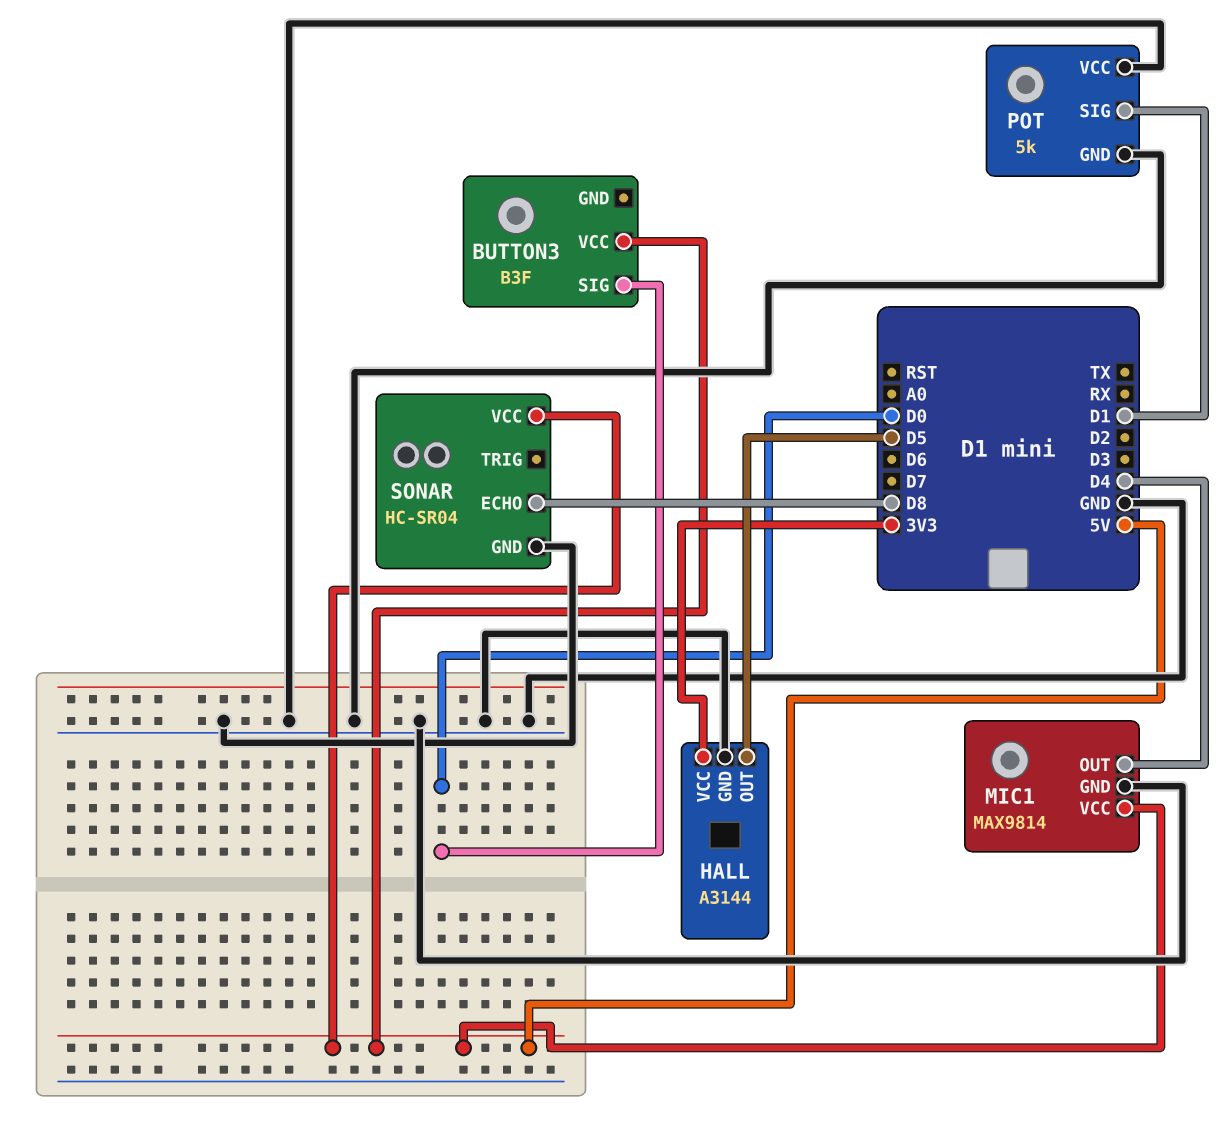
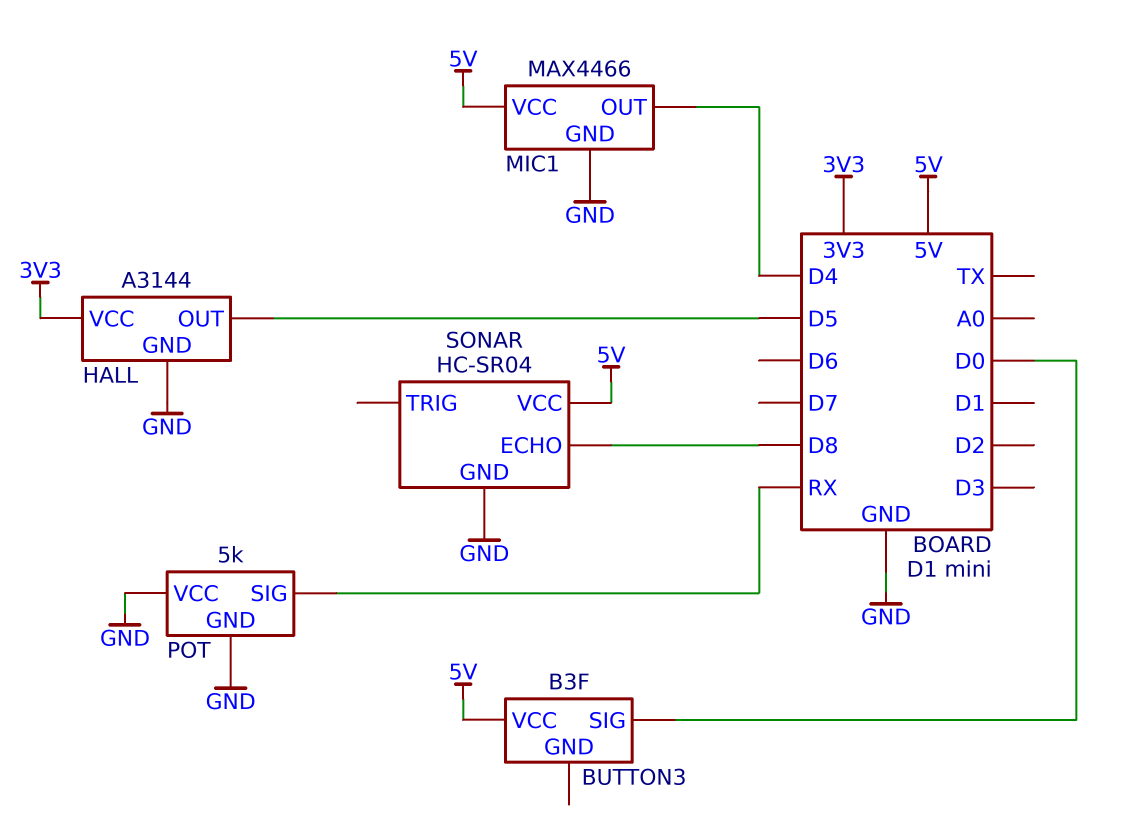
MIC1: MAX9814 -> MAX4466
POT pin SIG: D1 -> RX

